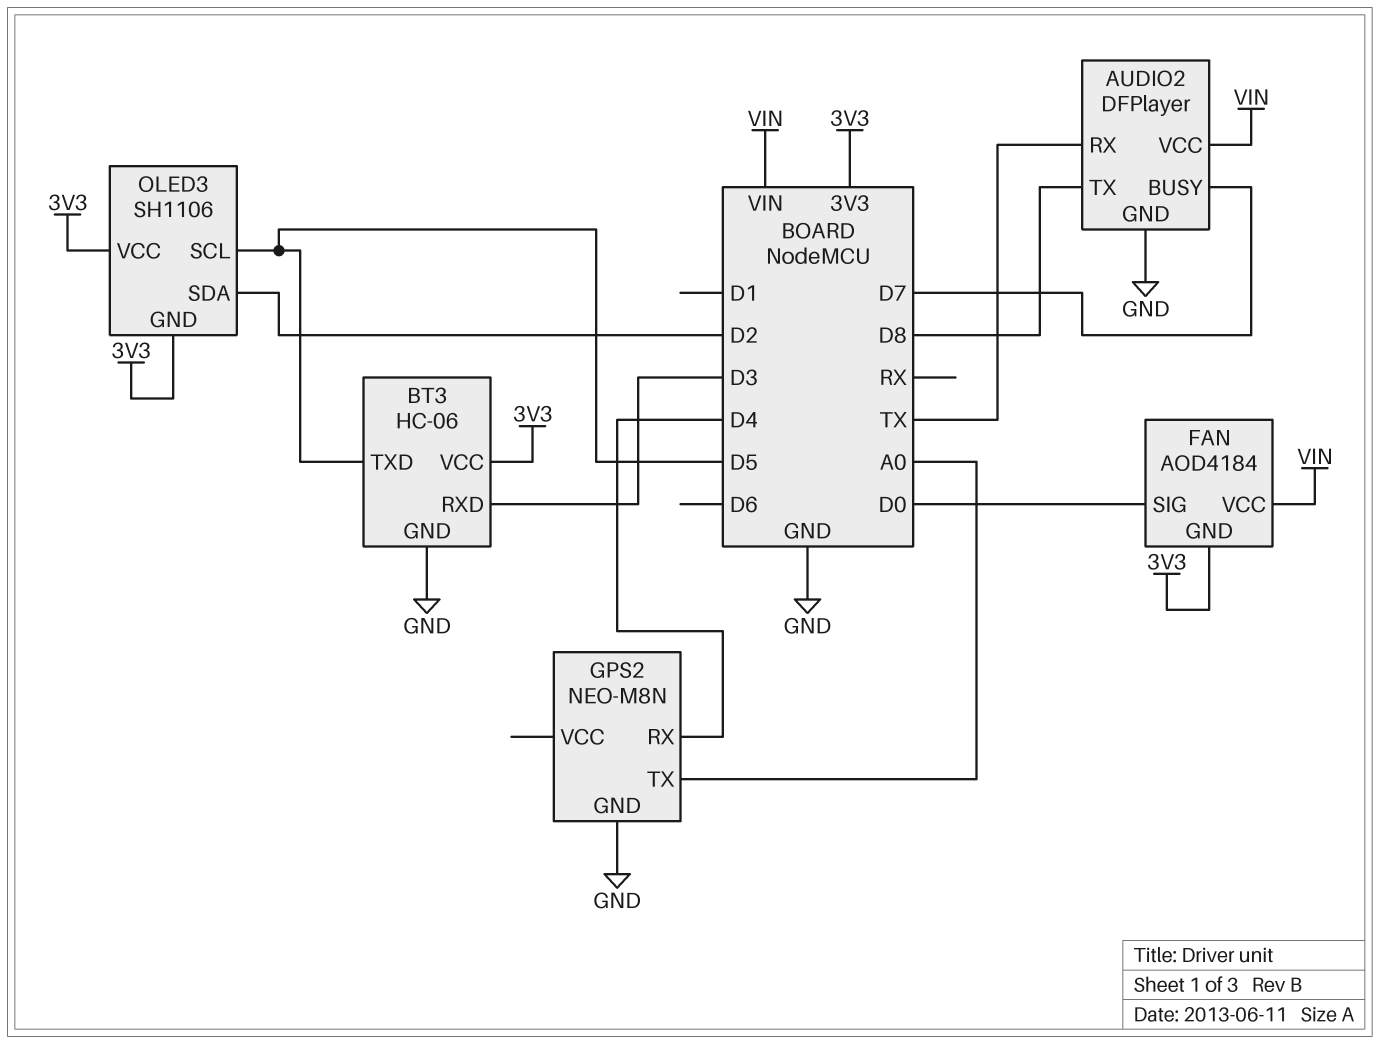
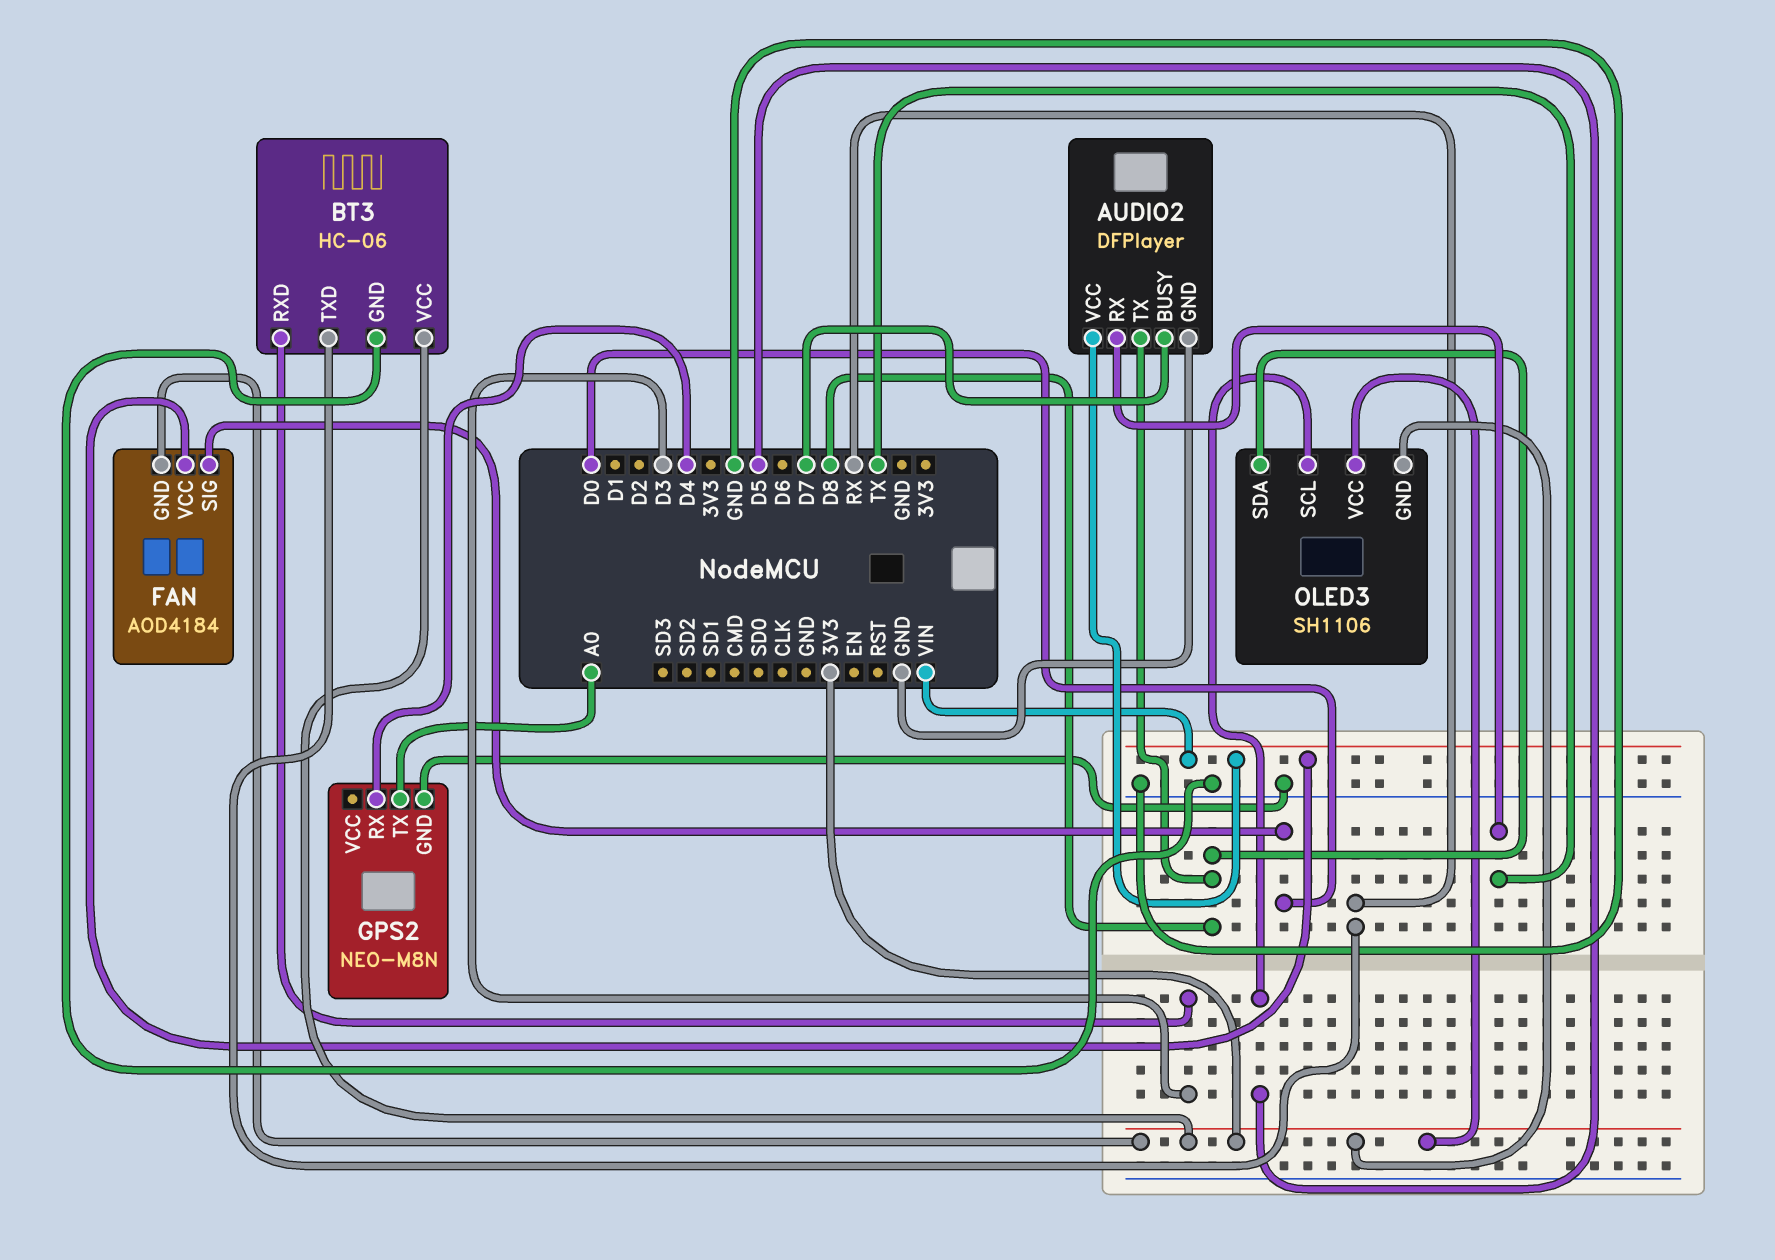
BT3 pin TXD: D5 -> RX
OLED3 pin SDA: D2 -> D8

